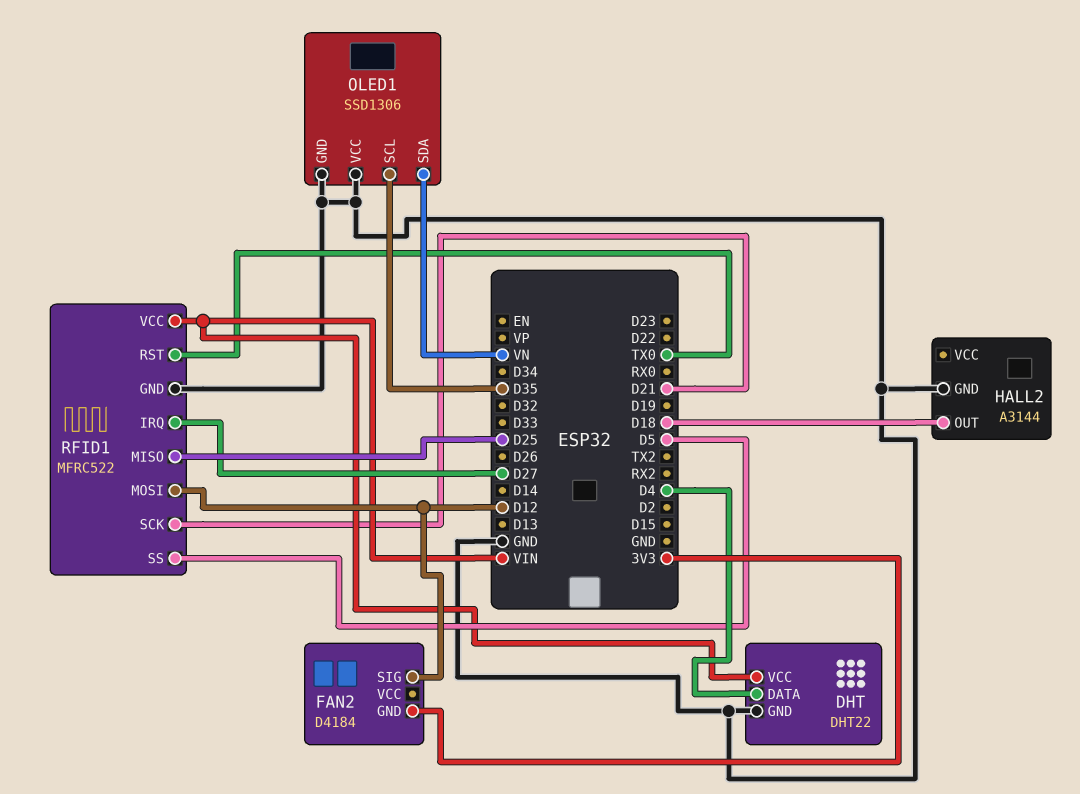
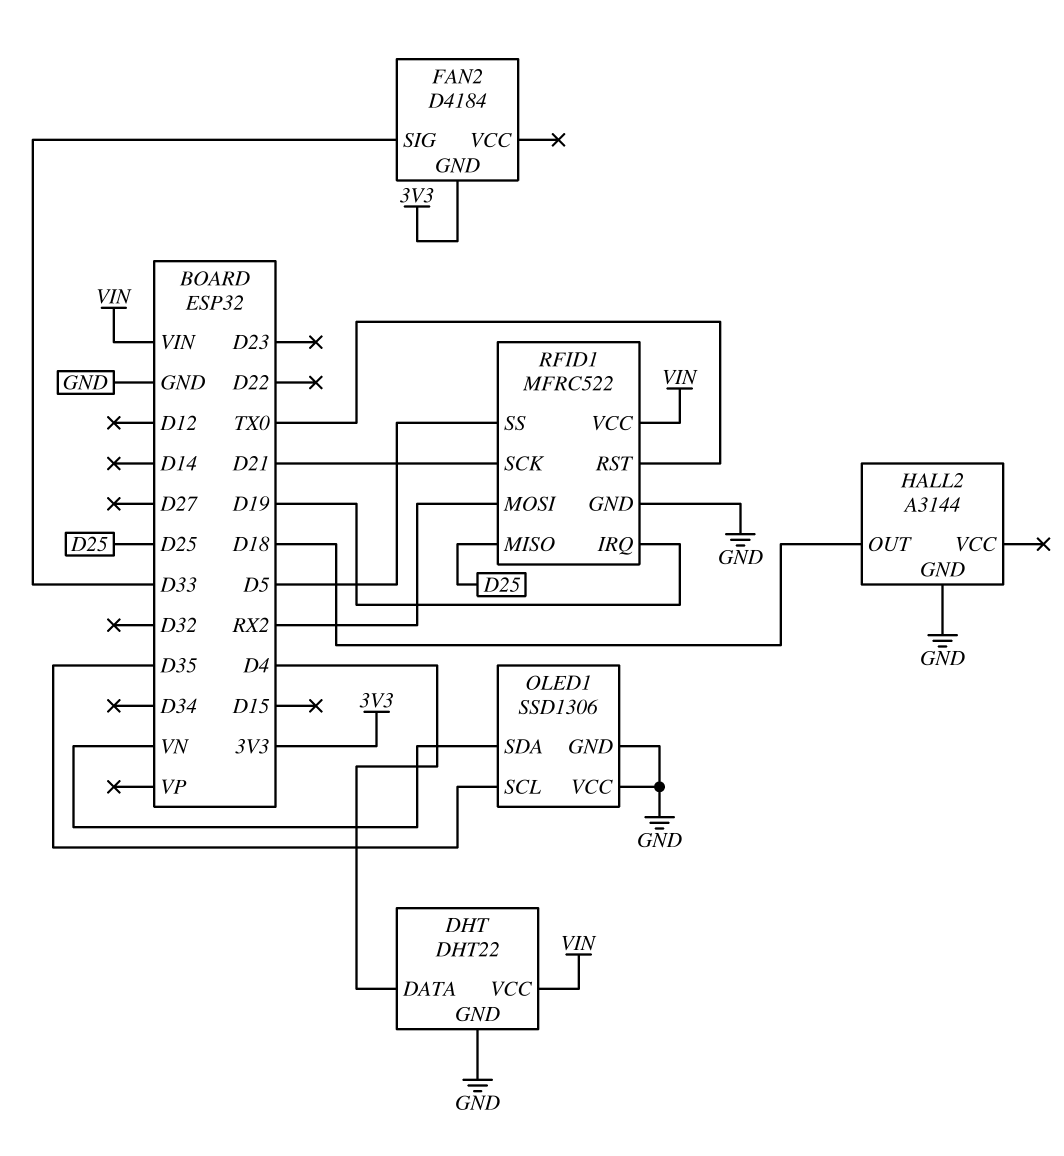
FAN2 pin SIG: D12 -> D33
RFID1 pin IRQ: D27 -> D19
RFID1 pin MOSI: D12 -> RX2

